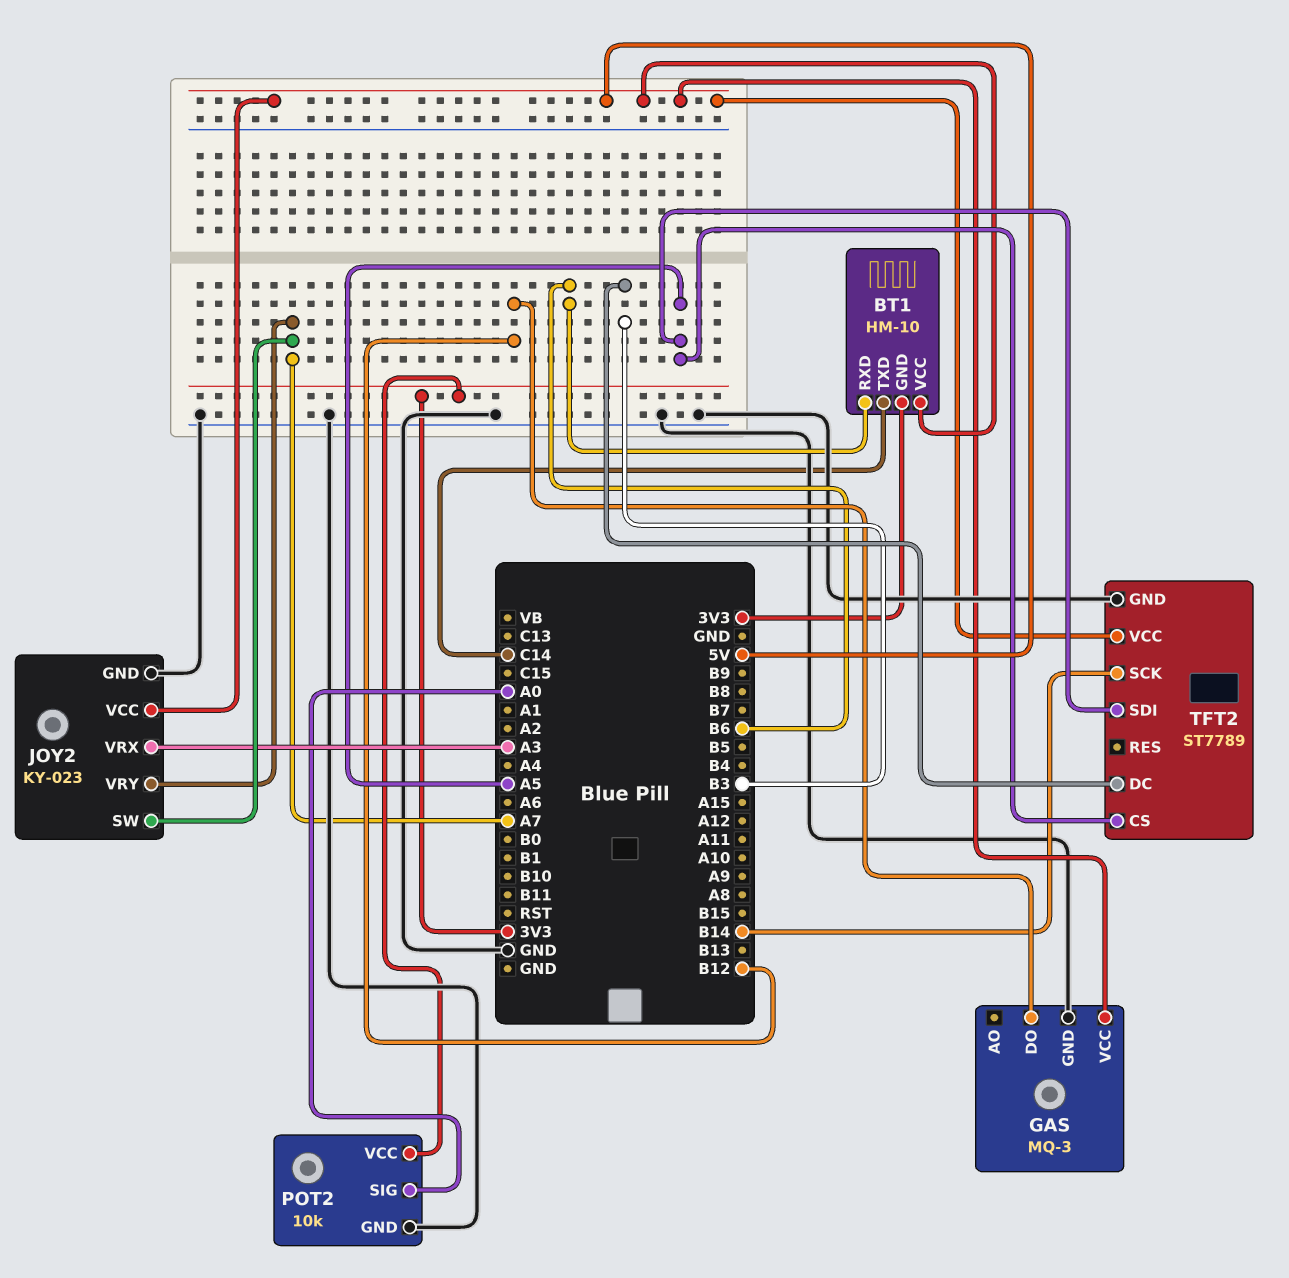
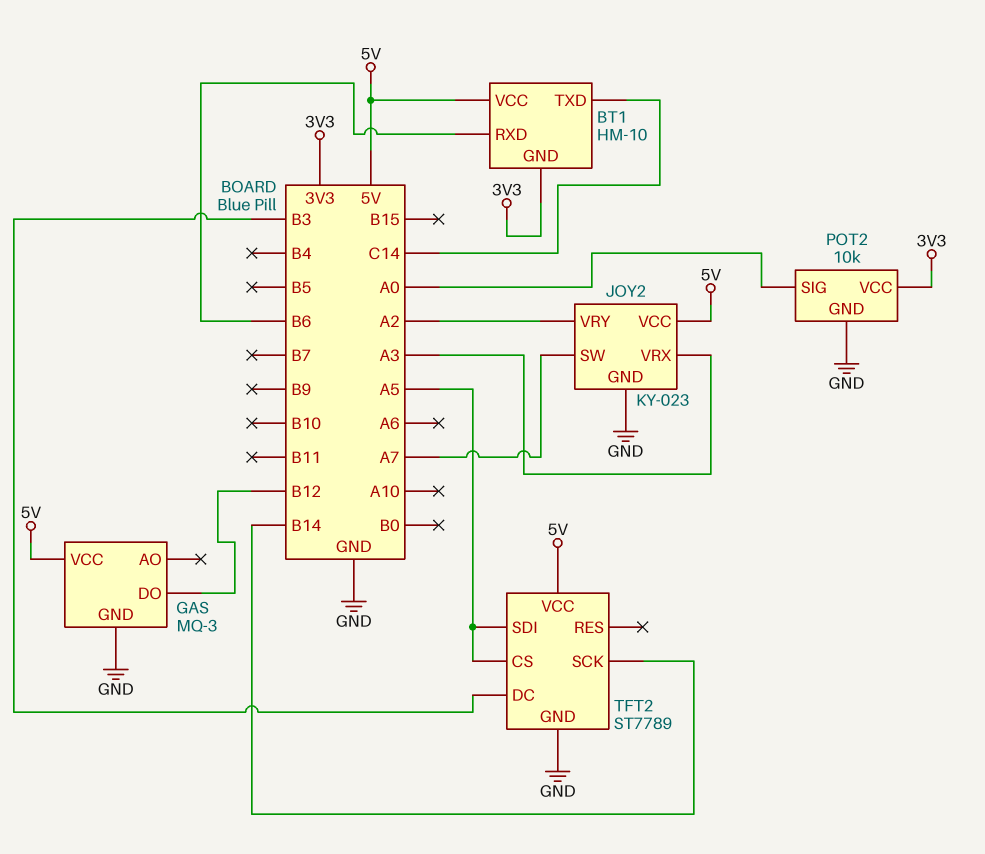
JOY2 pin VRY: A7 -> A2

